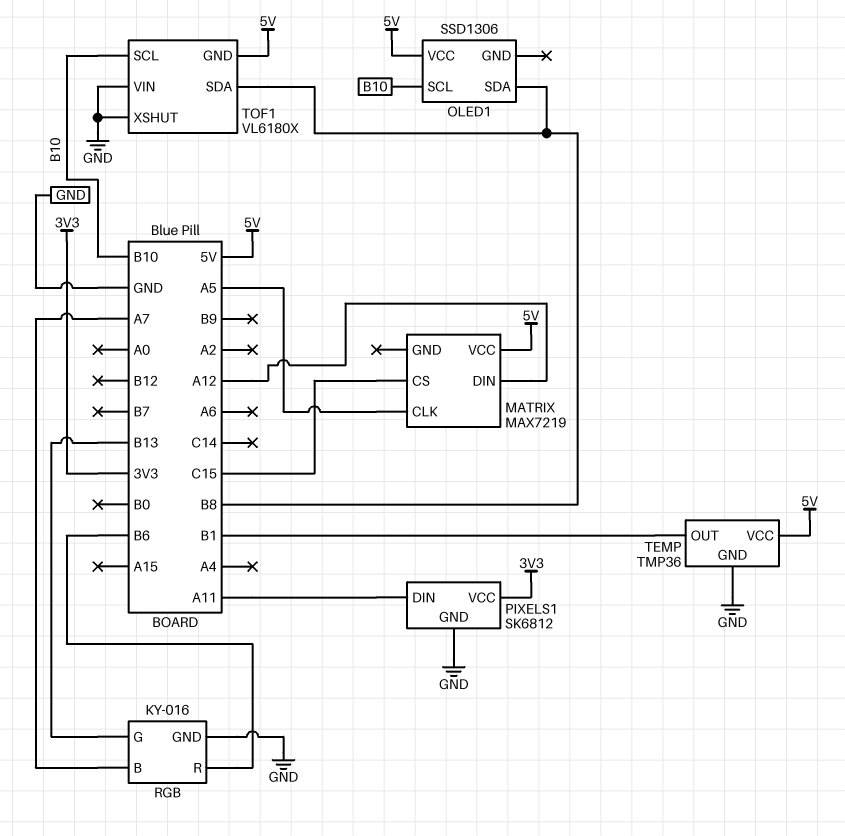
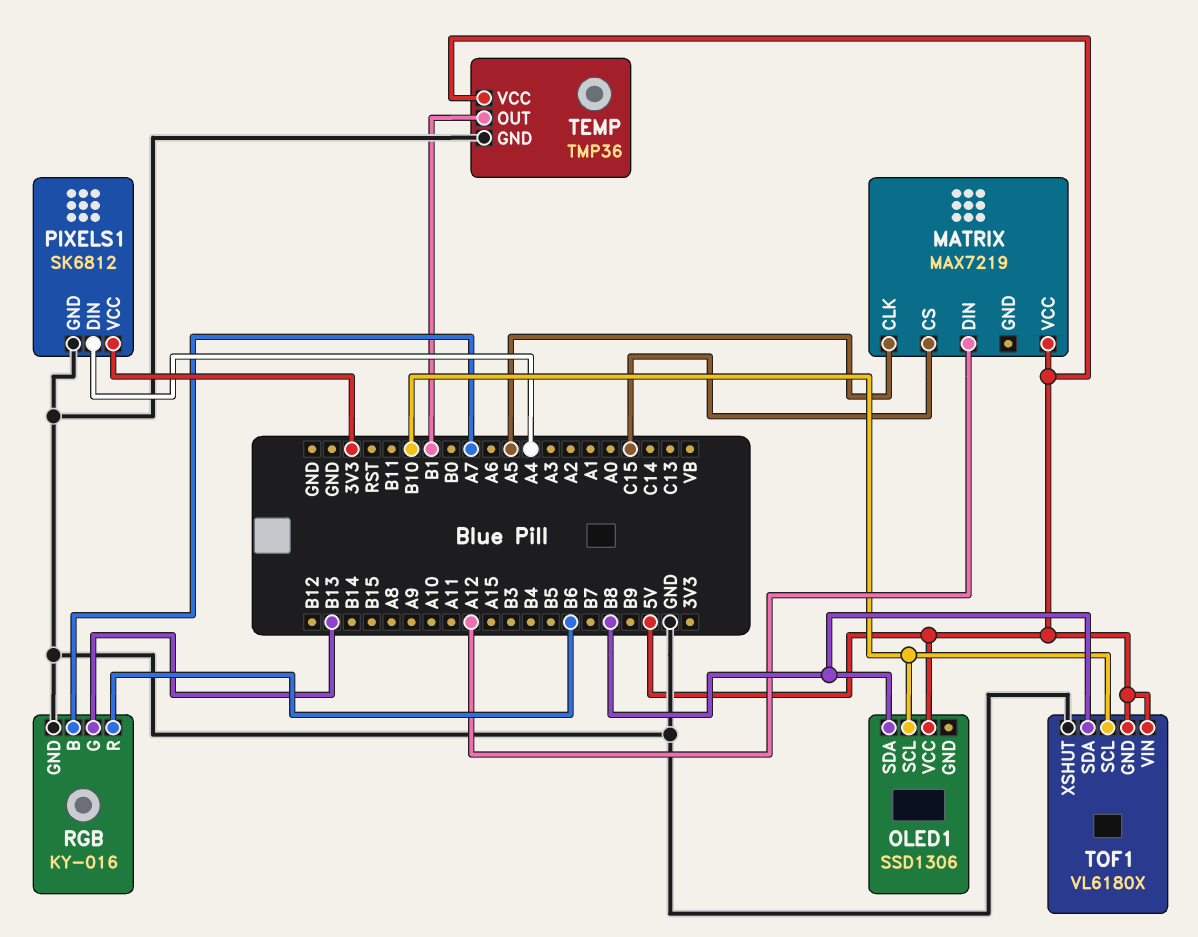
PIXELS1 pin DIN: A11 -> A4
TOF1 pin VIN: GND -> 5V

